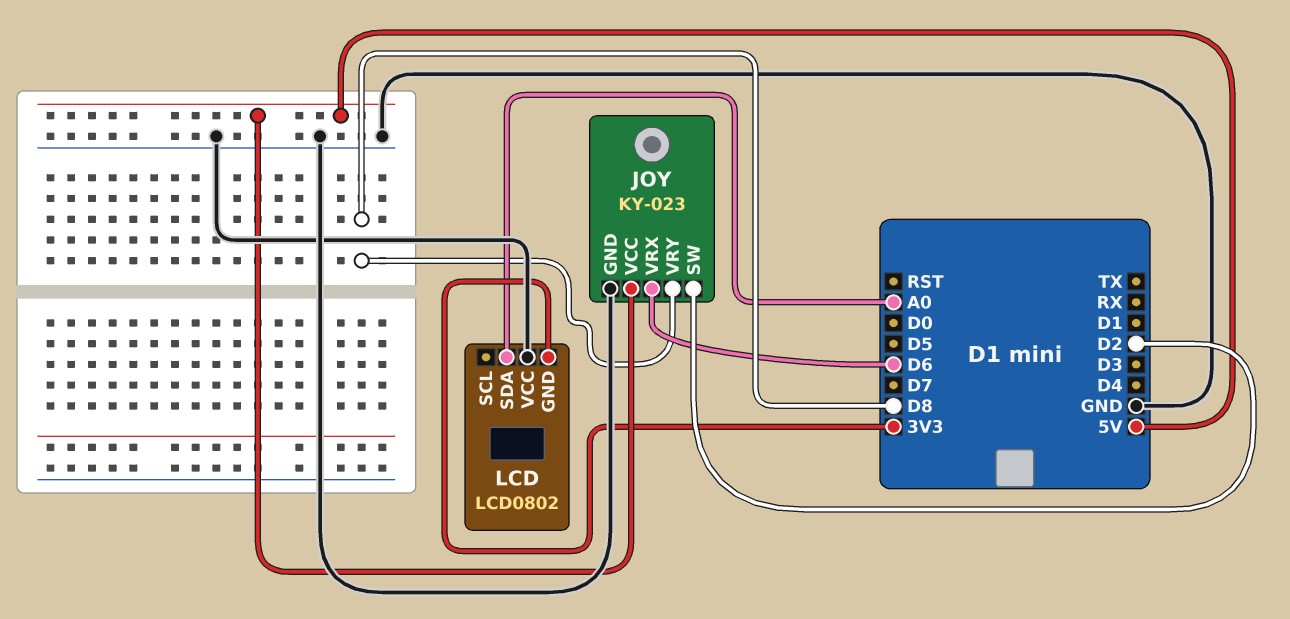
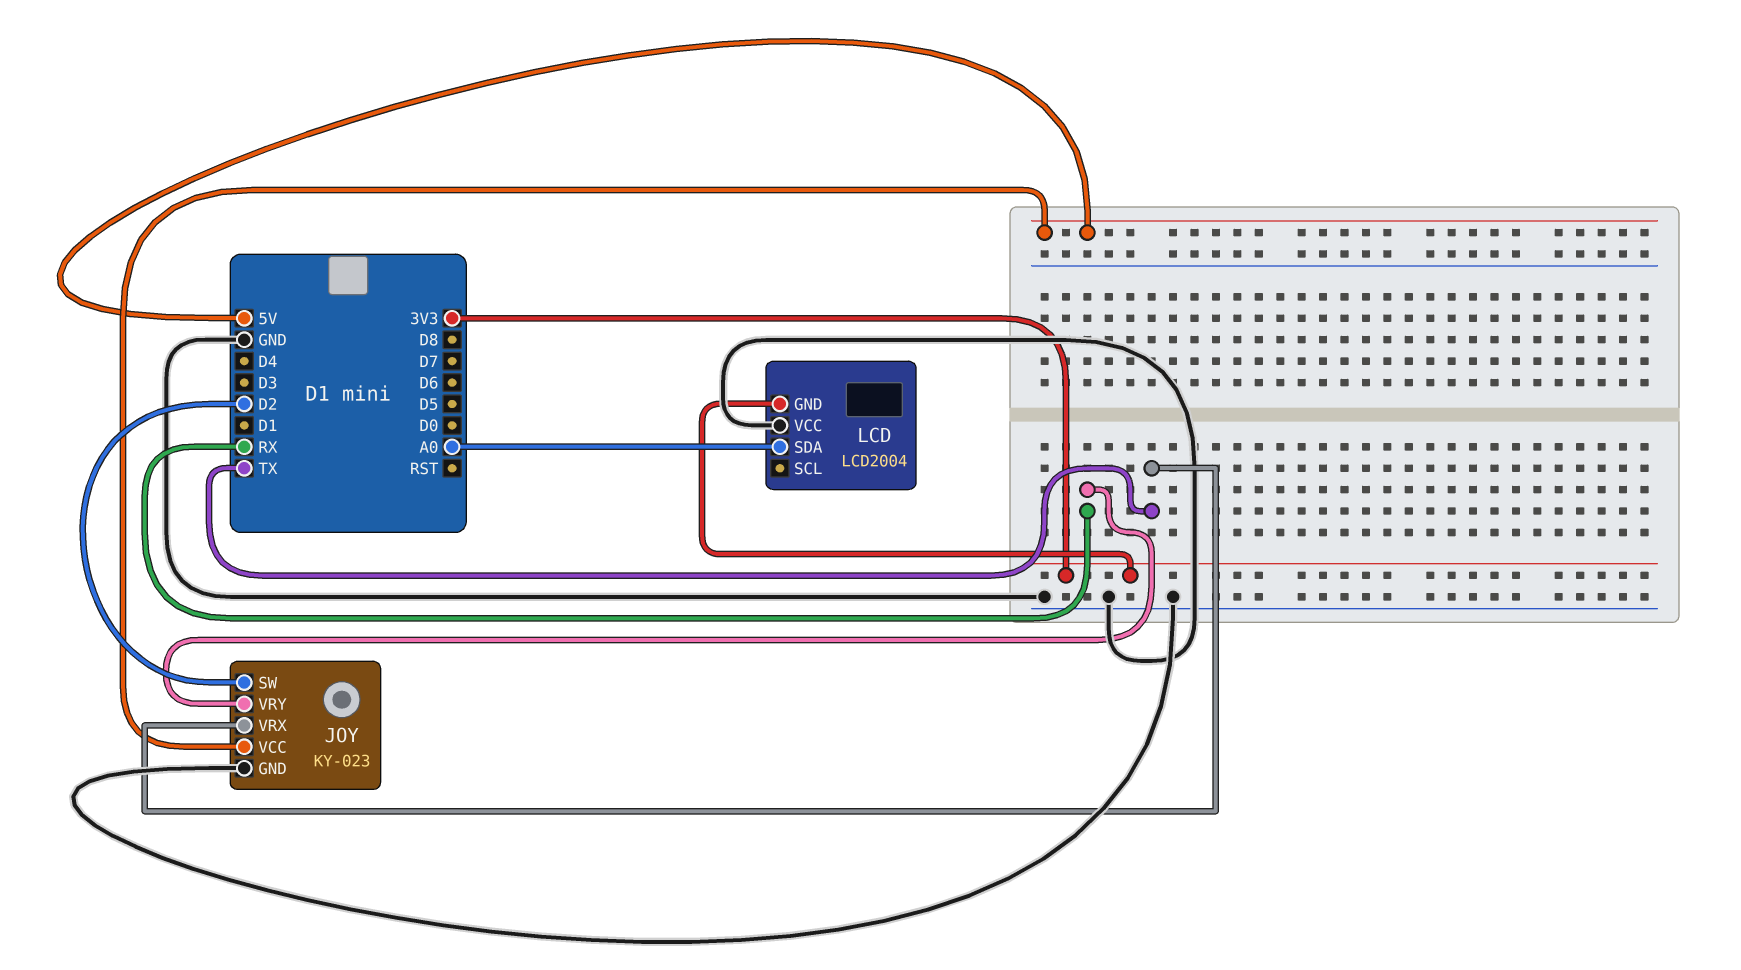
JOY pin VRX: D6 -> TX
JOY pin VRY: D8 -> RX
LCD: LCD0802 -> LCD2004

